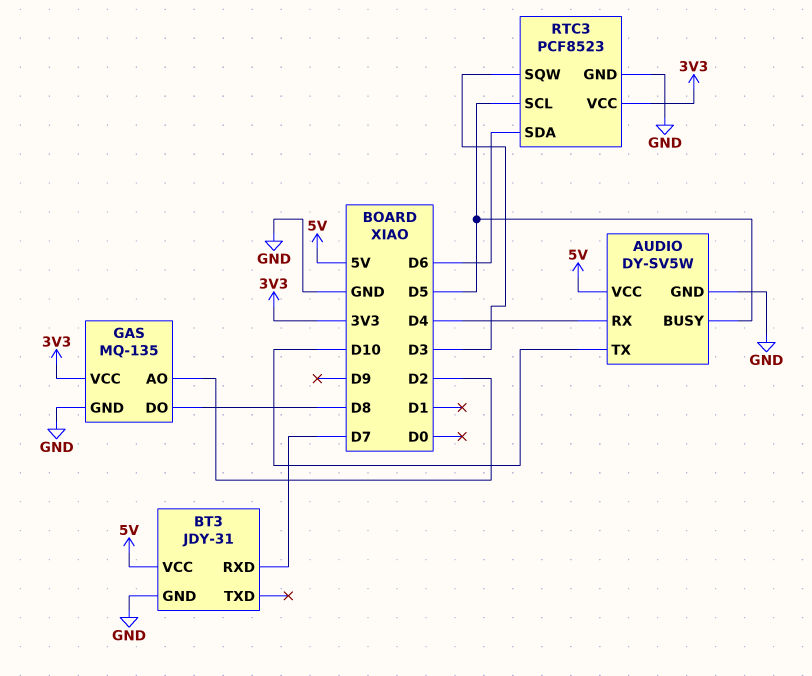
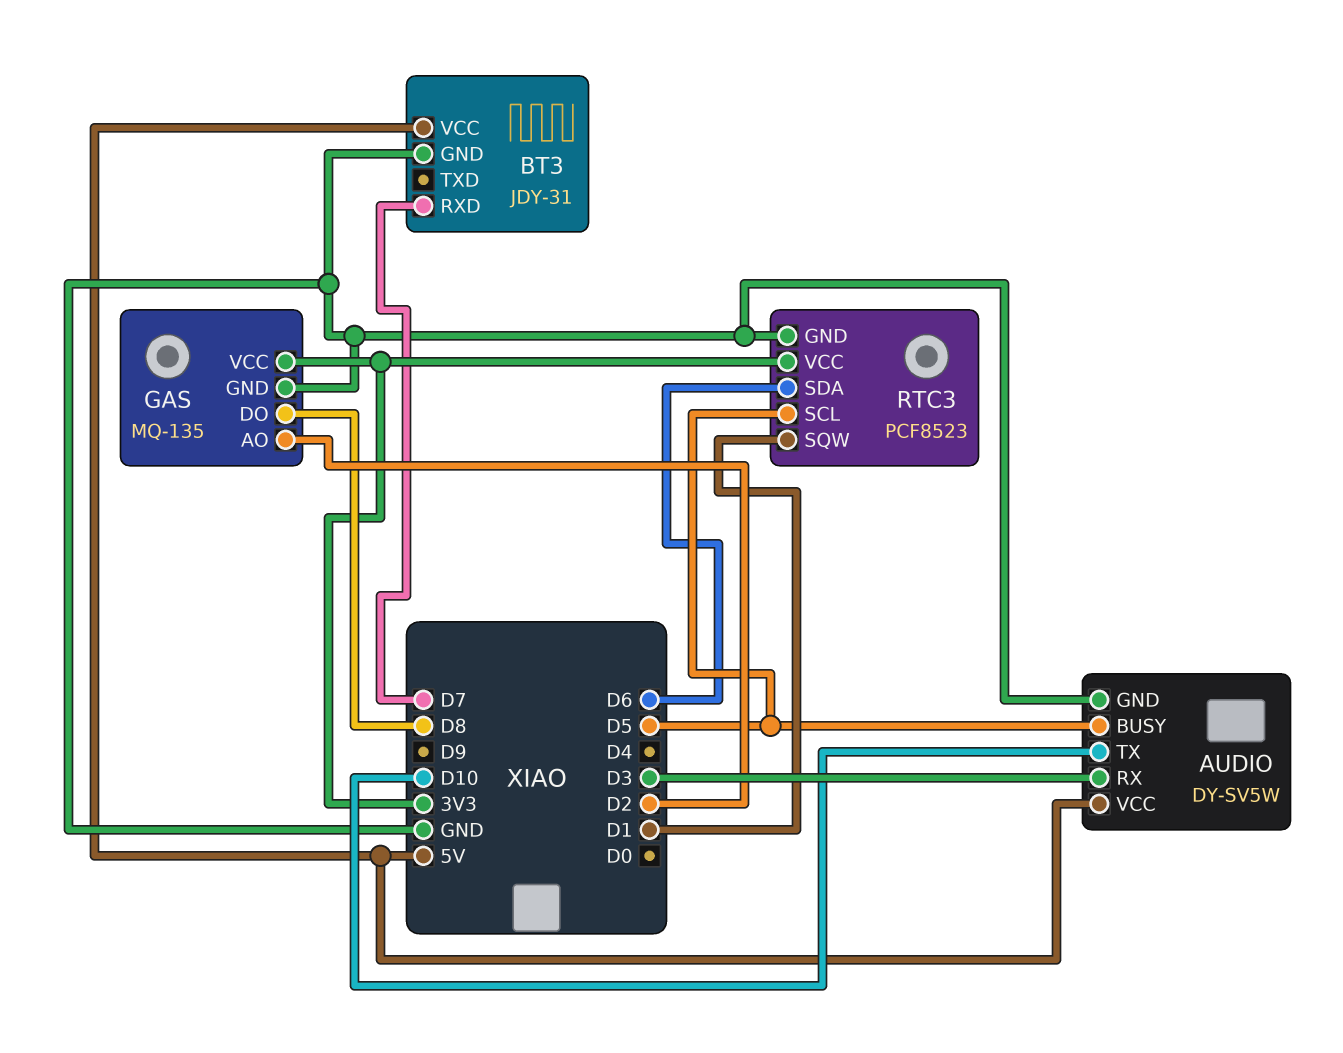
AUDIO pin RX: D4 -> D3
RTC3 pin SQW: D3 -> D1

